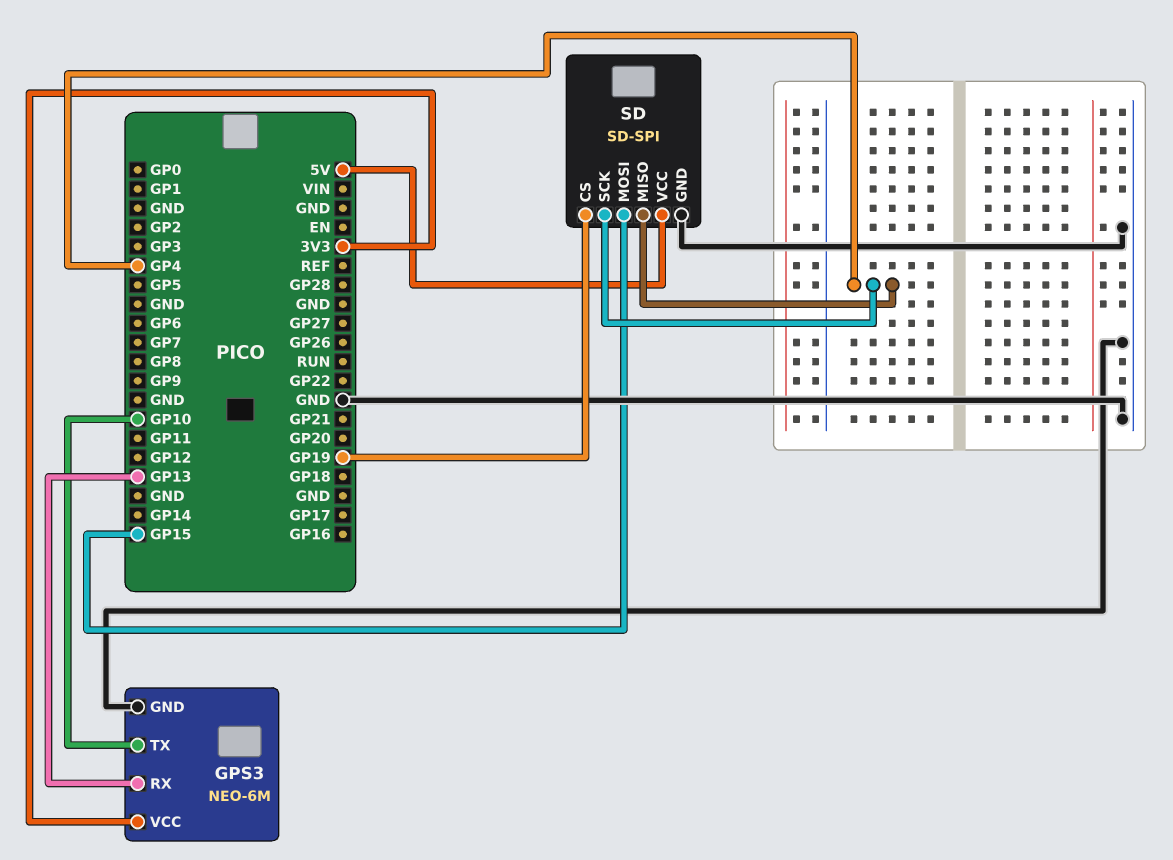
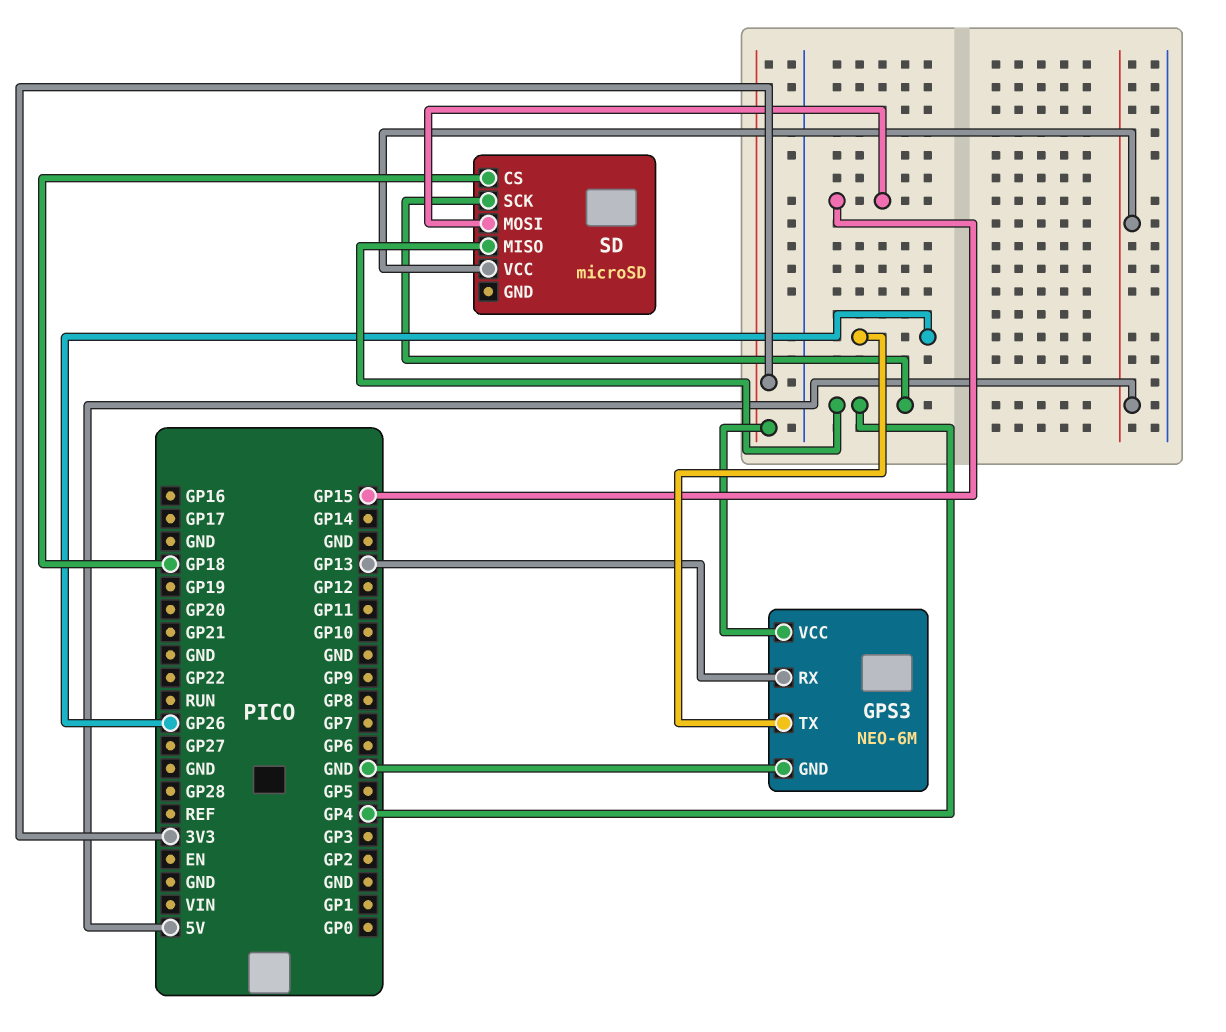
GPS3 pin TX: GP10 -> GP26
SD: SD-SPI -> microSD
SD pin CS: GP19 -> GP18
SD pin GND: GND -> none

